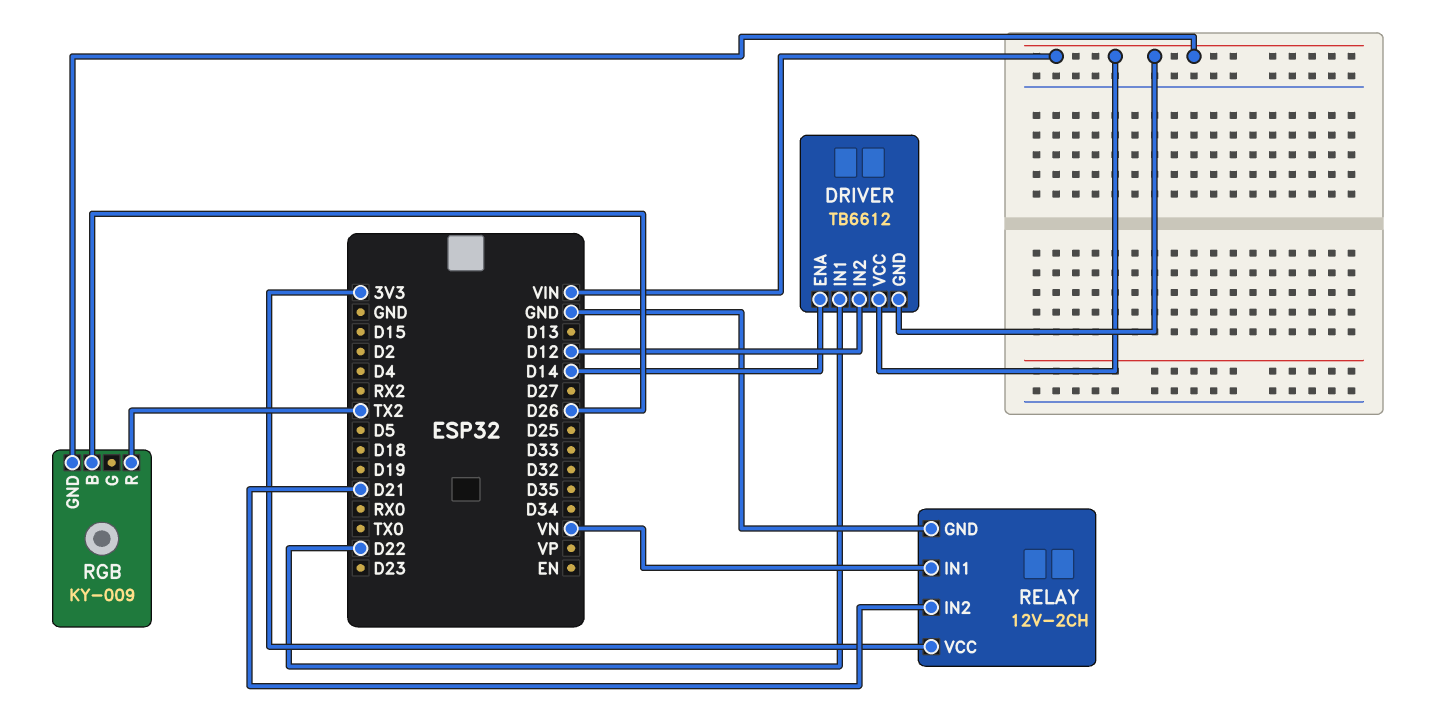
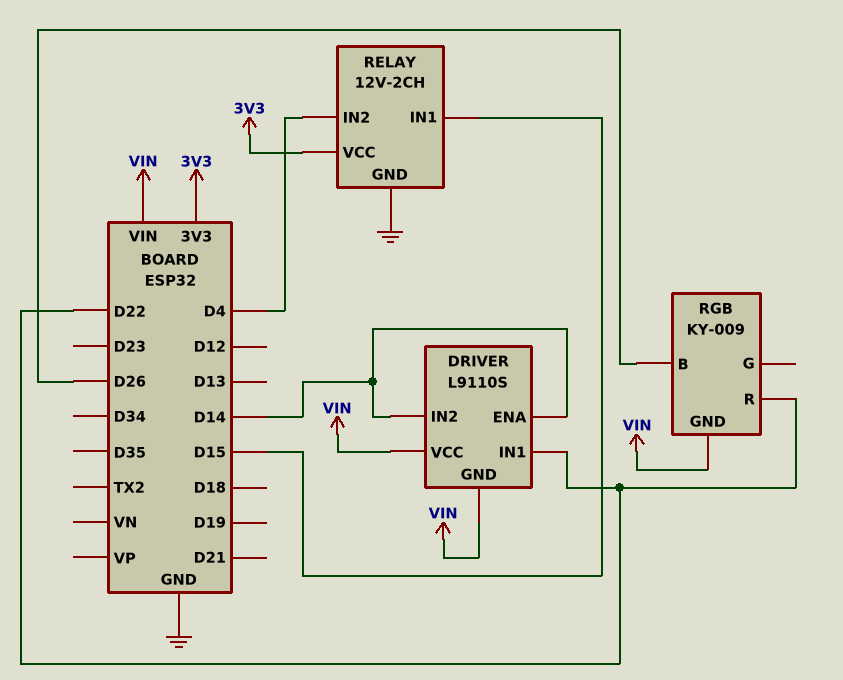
DRIVER: TB6612 -> L9110S
DRIVER pin IN2: D12 -> D14
RELAY pin IN1: VN -> D15
RELAY pin IN2: D21 -> D4
RGB pin R: TX2 -> D22

